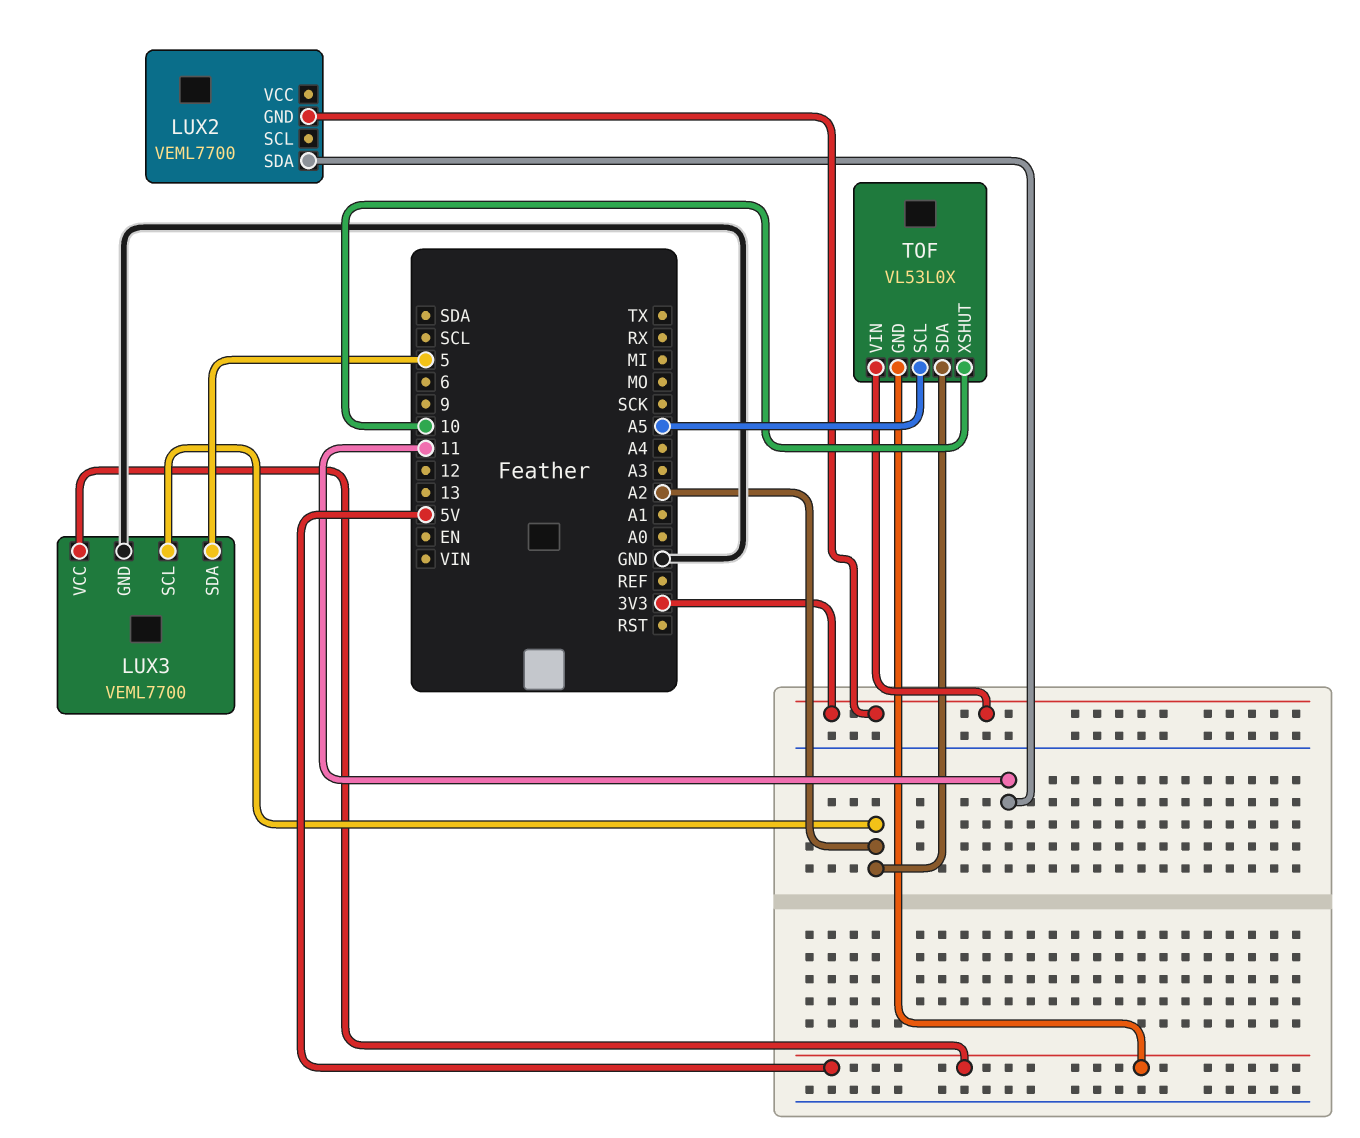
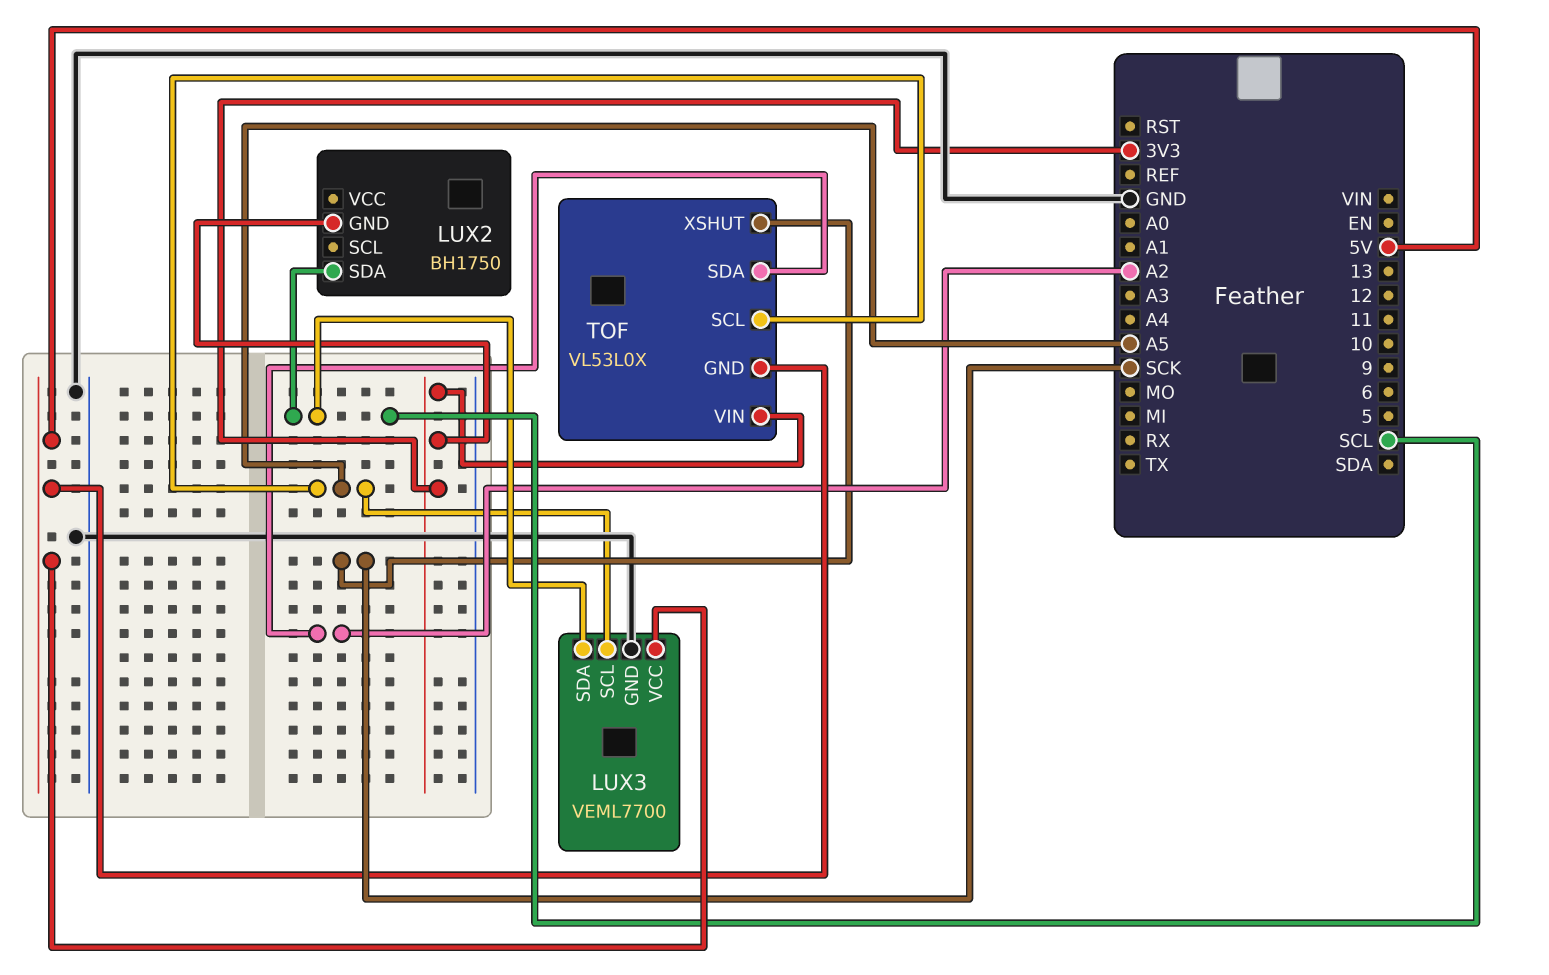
LUX2: VEML7700 -> BH1750
LUX2 pin SDA: 11 -> SCL
LUX3 pin SCL: A2 -> A5
LUX3 pin SDA: 5 -> SCL
TOF pin XSHUT: 10 -> SCK

